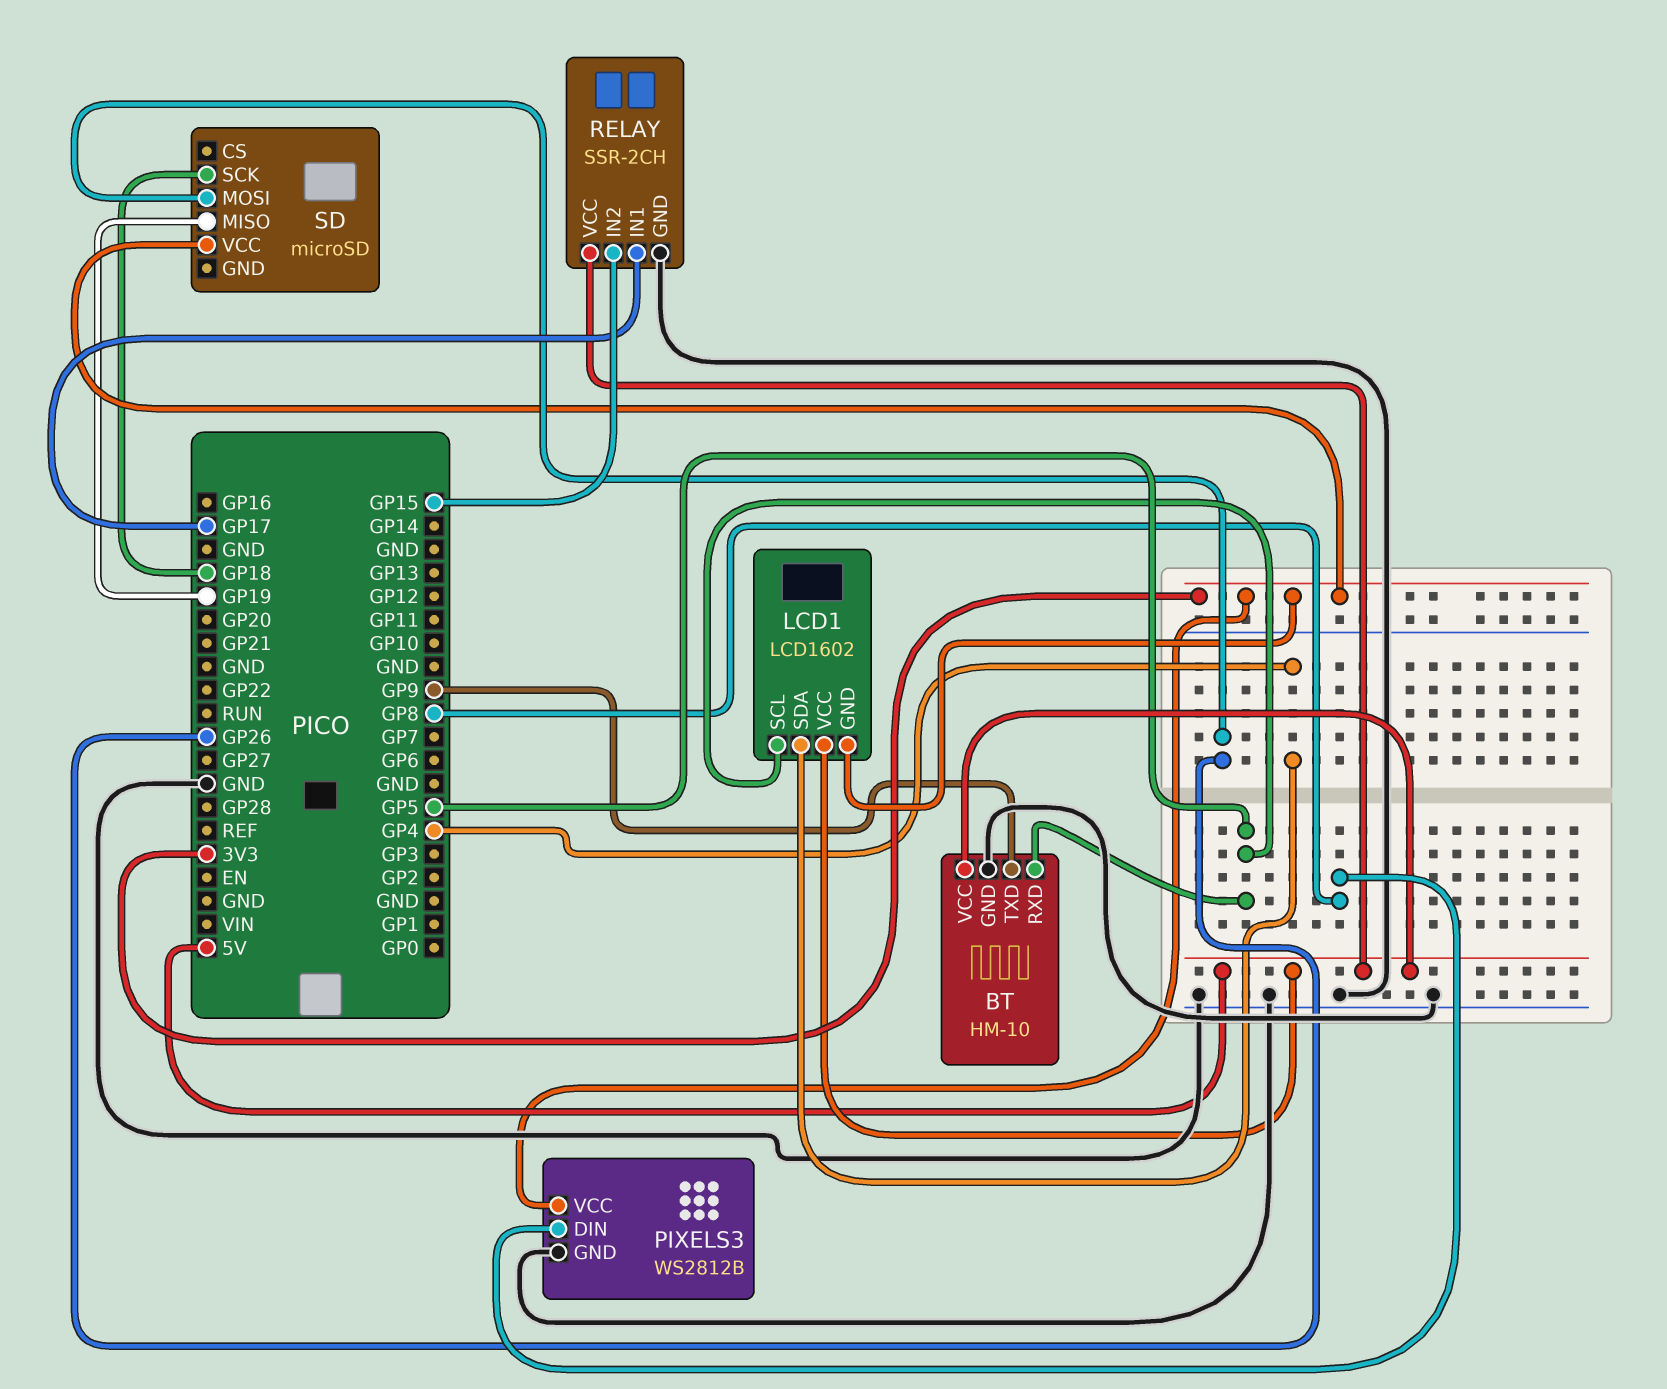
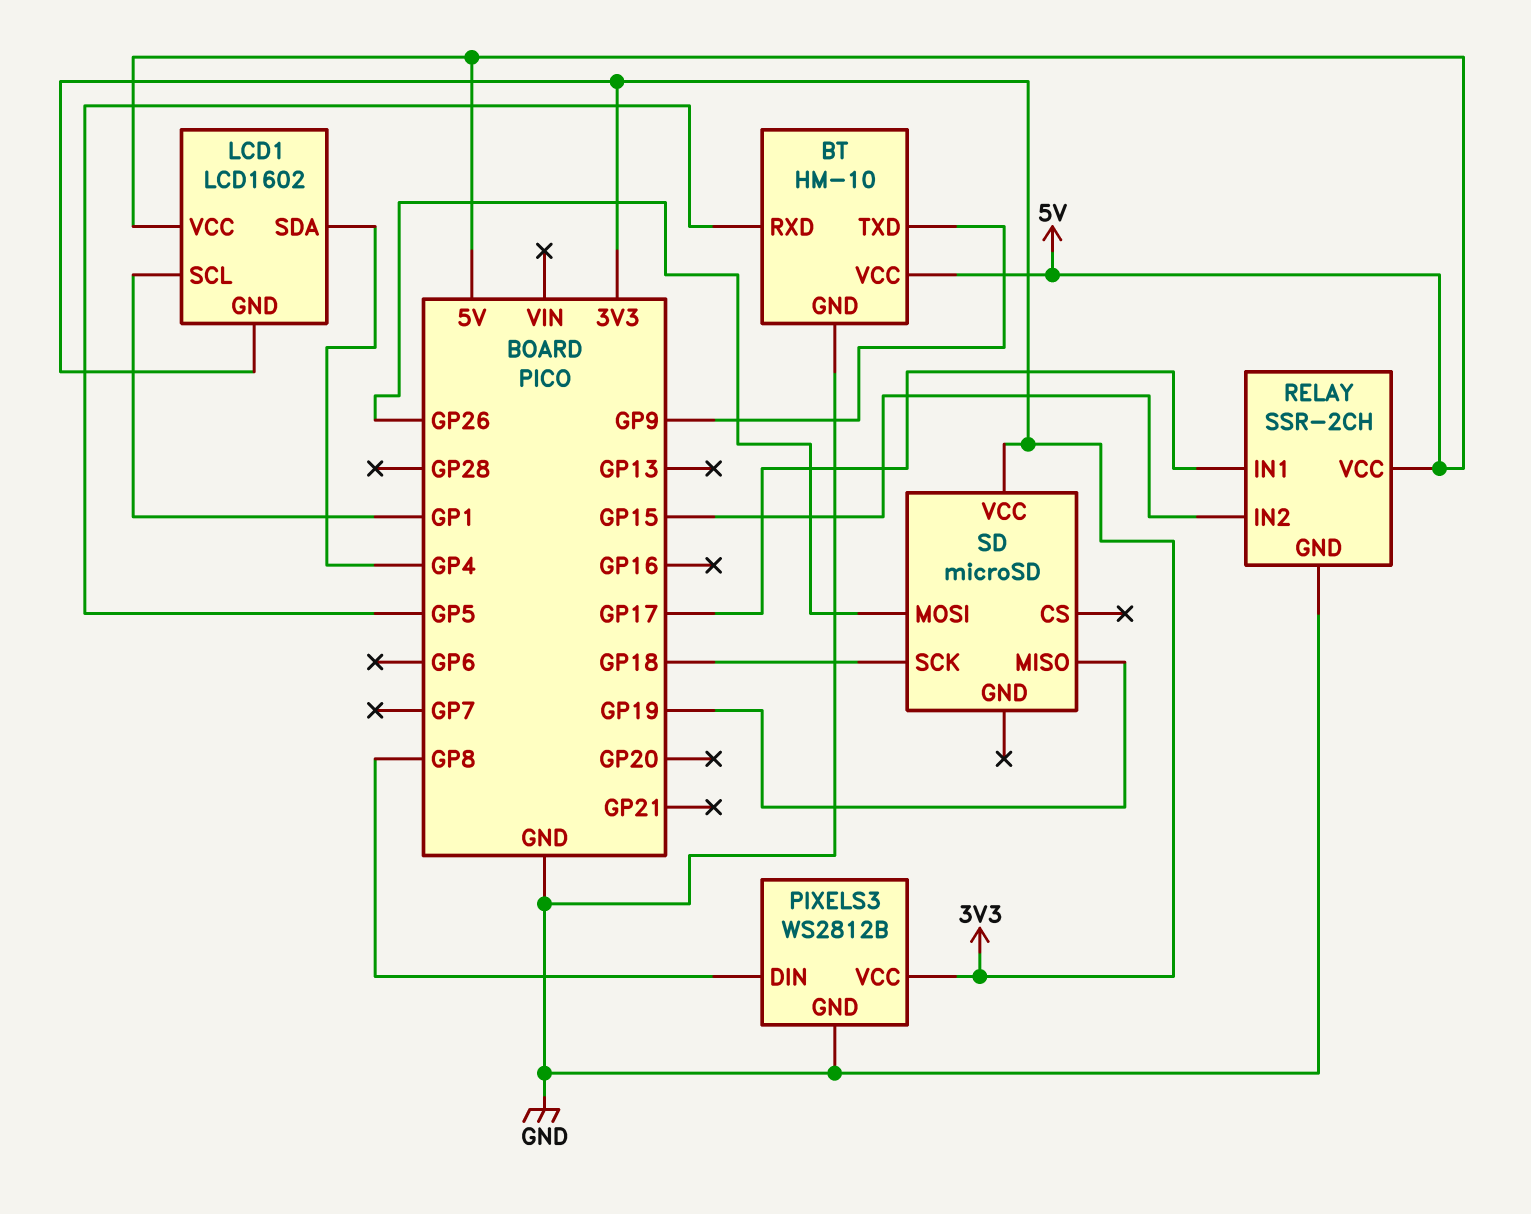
LCD1 pin SCL: GP5 -> GP1

